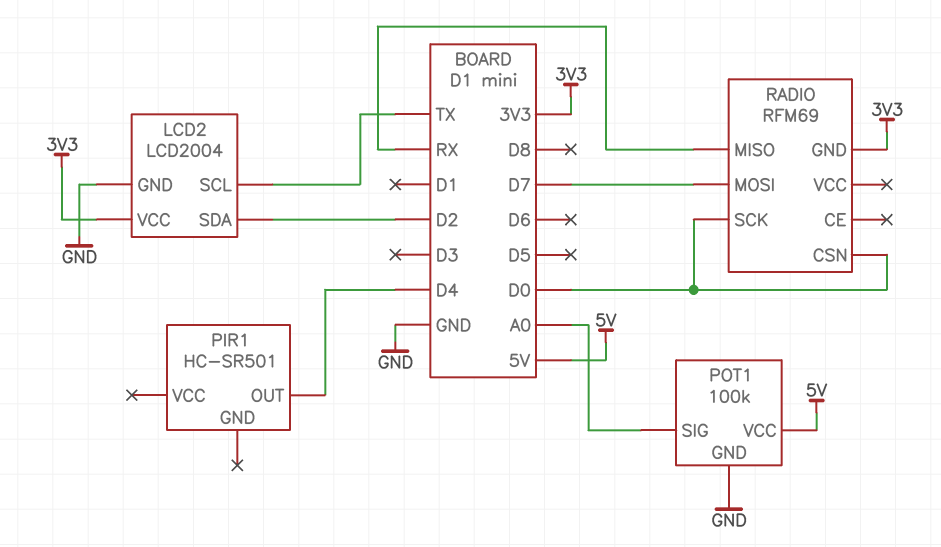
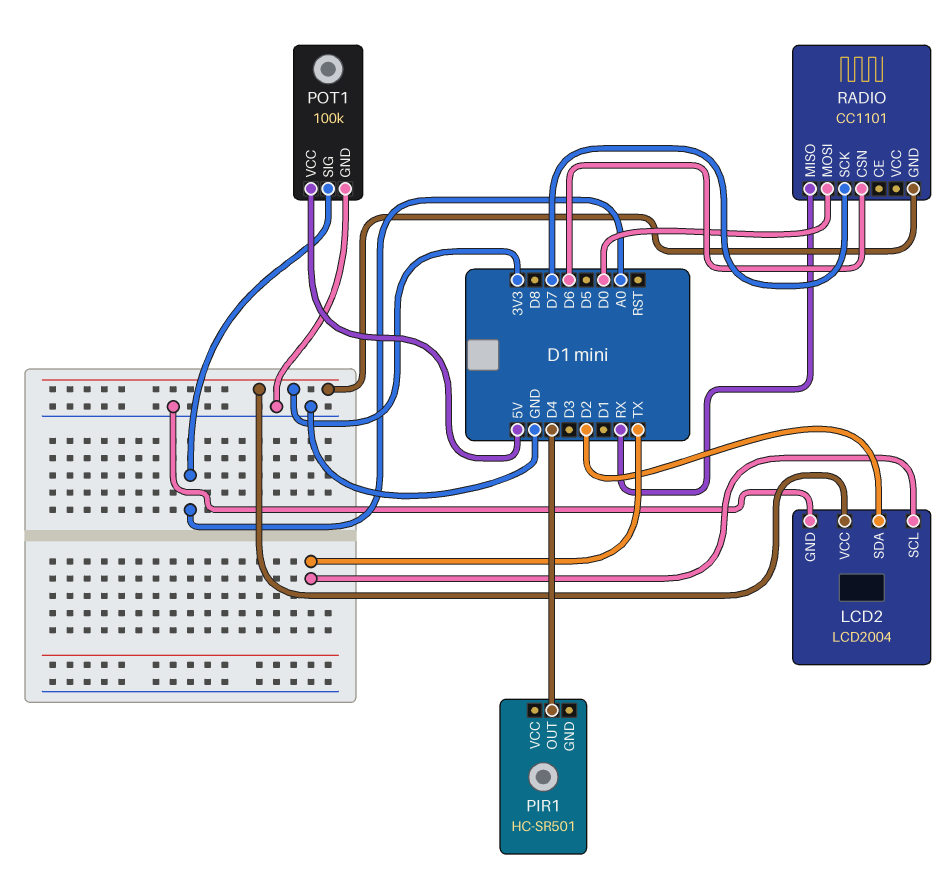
RADIO: RFM69 -> CC1101
RADIO pin CSN: D0 -> D6
RADIO pin MOSI: D7 -> D0
RADIO pin SCK: D0 -> D7

